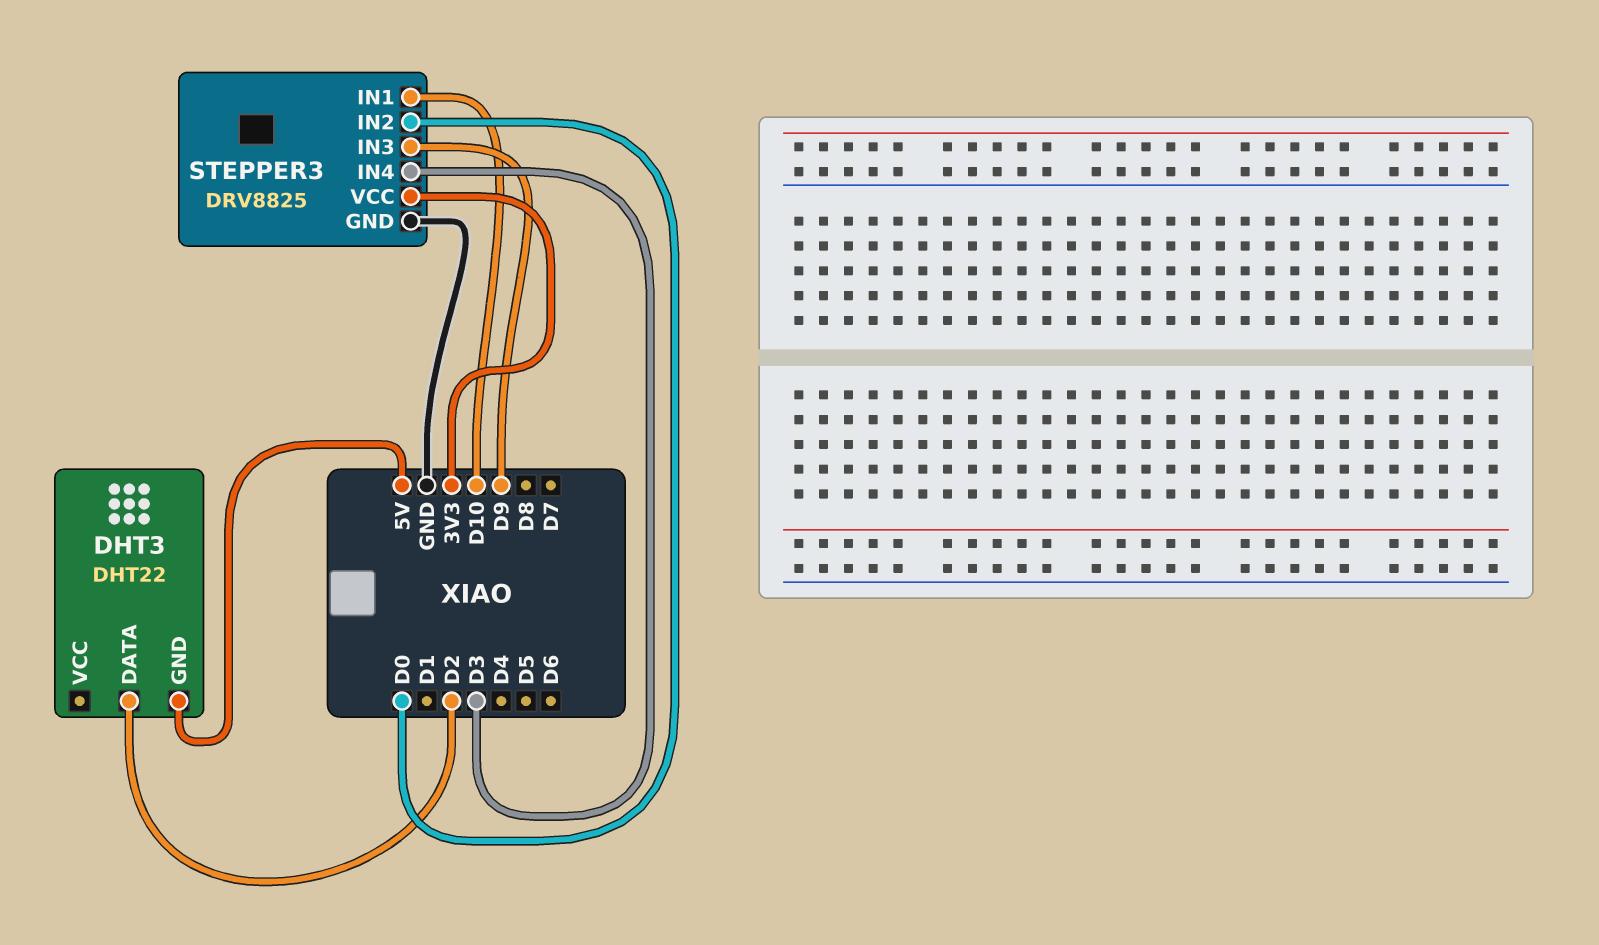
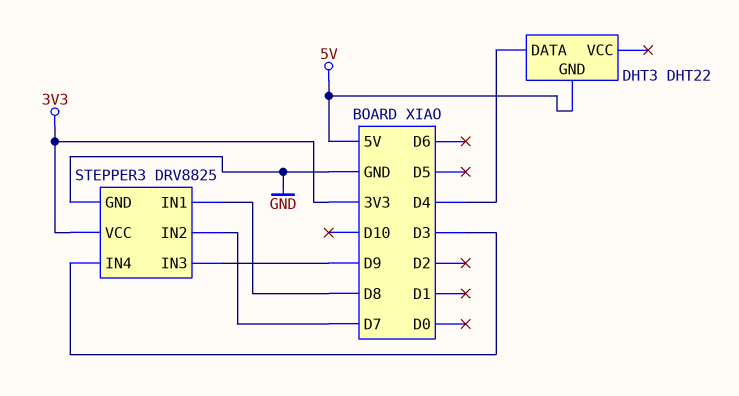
DHT3 pin DATA: D2 -> D4
STEPPER3 pin IN1: D10 -> D8
STEPPER3 pin IN2: D0 -> D7

